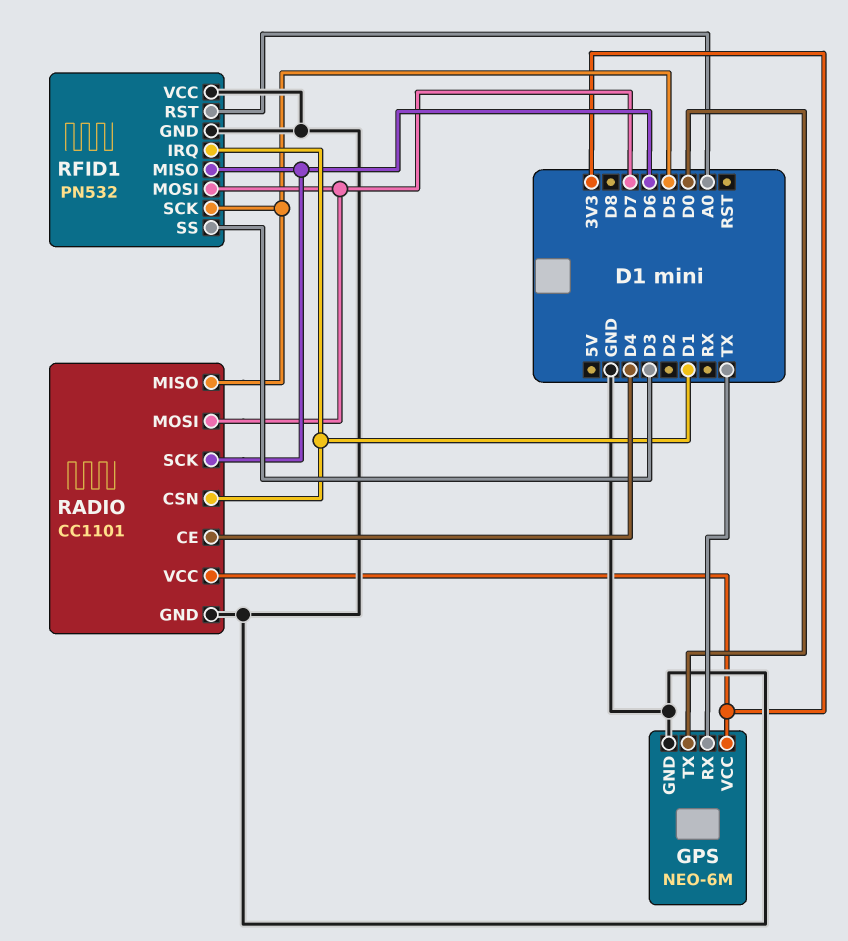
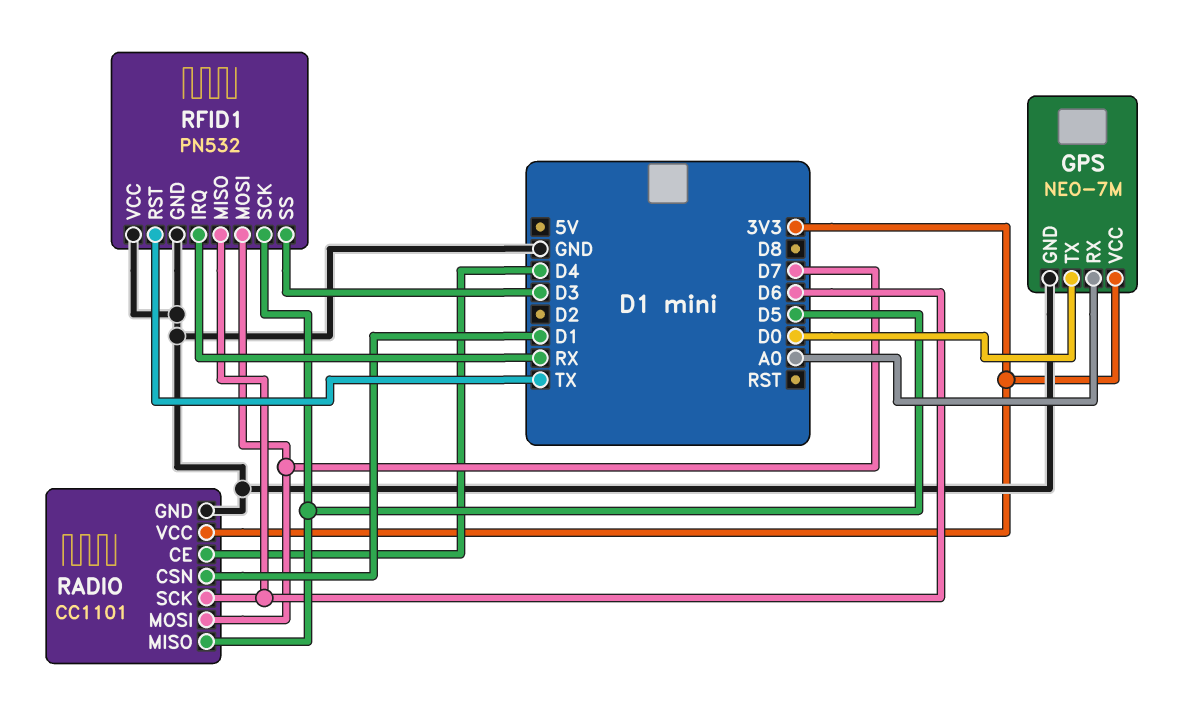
GPS: NEO-6M -> NEO-7M
GPS pin RX: TX -> A0
RFID1 pin IRQ: D1 -> RX
RFID1 pin RST: A0 -> TX

